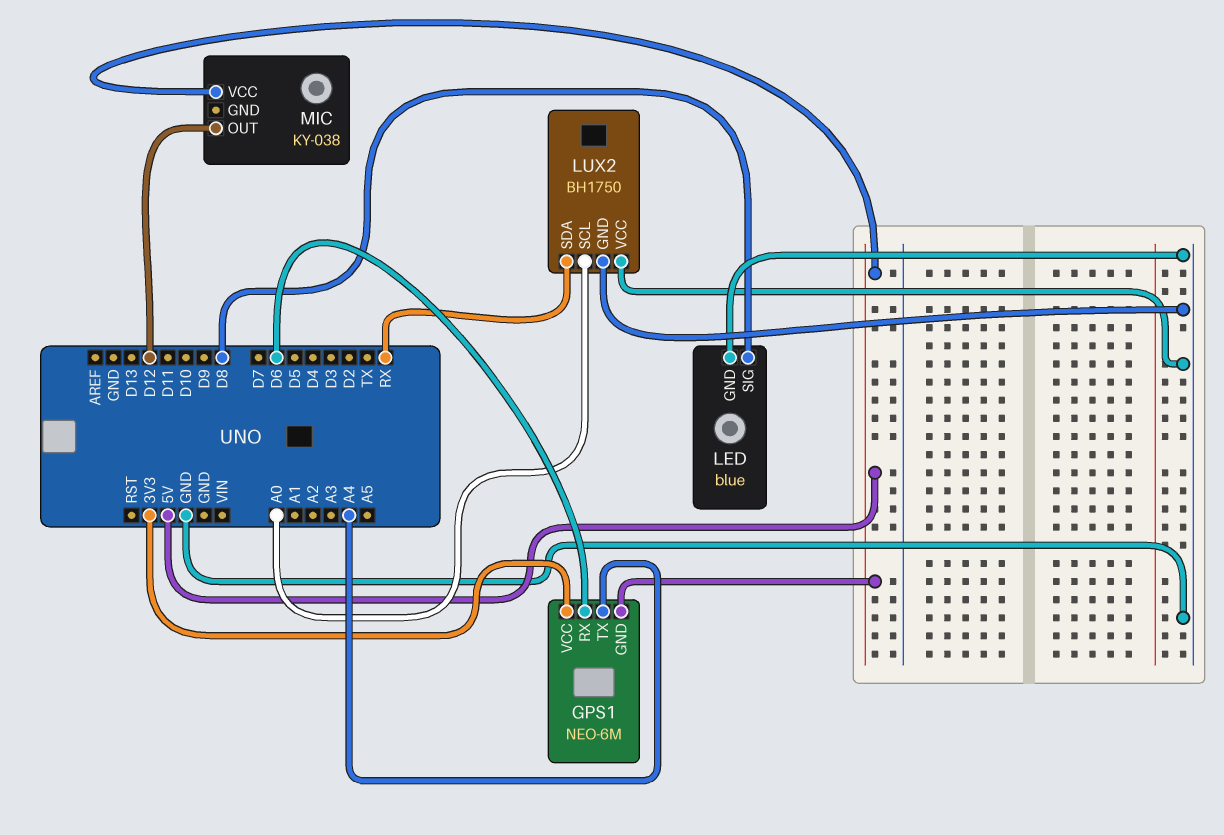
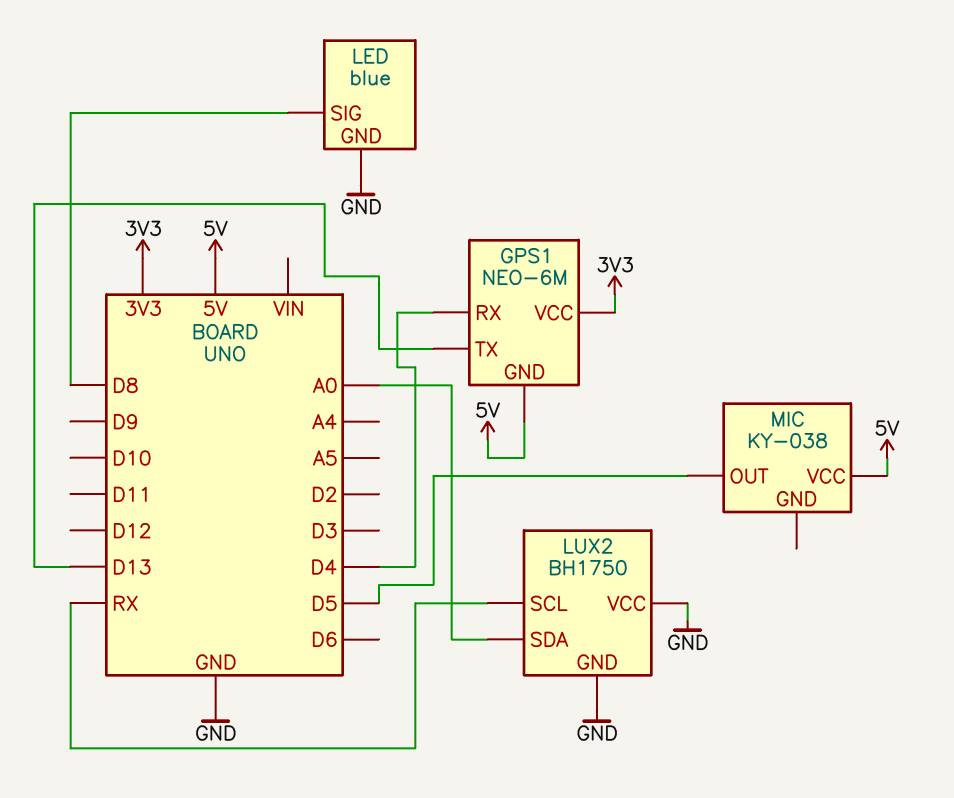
GPS1 pin RX: D6 -> D4
GPS1 pin TX: A4 -> D13
LUX2 pin SCL: A0 -> RX
LUX2 pin SDA: RX -> A0
MIC pin OUT: D12 -> D5

